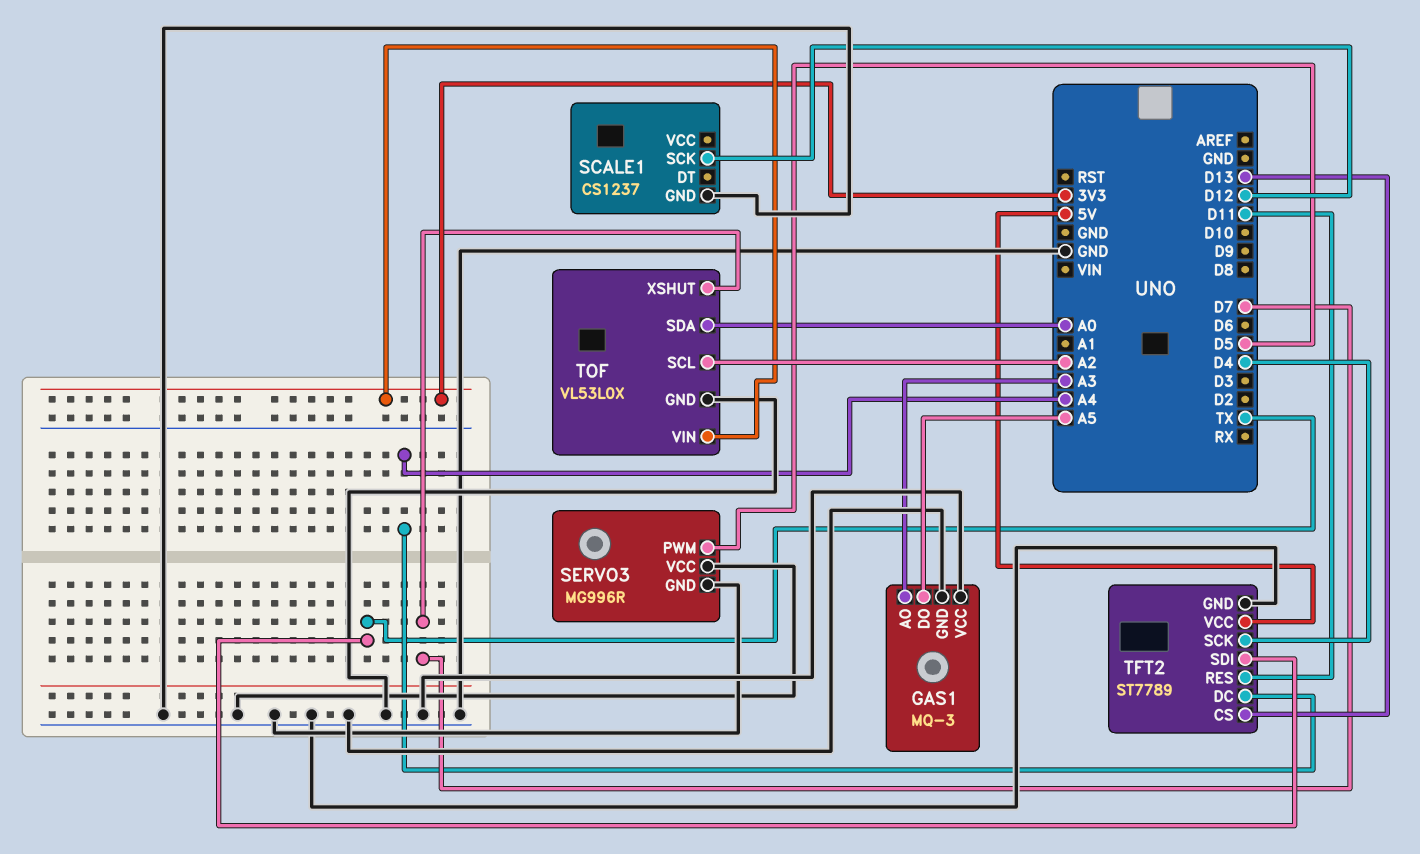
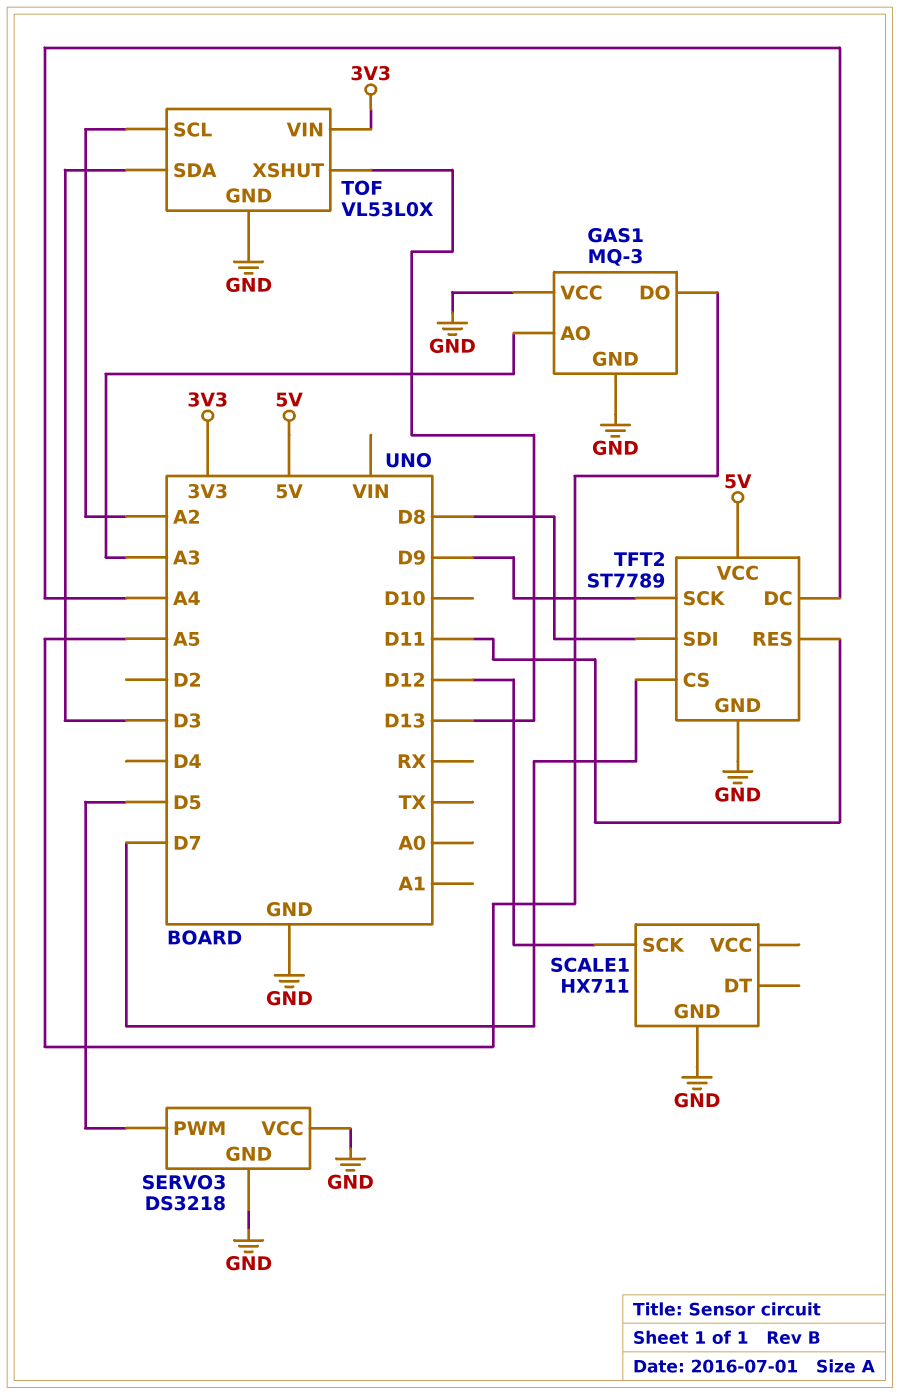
SCALE1: CS1237 -> HX711
SERVO3: MG996R -> DS3218
TFT2 pin CS: D13 -> D7
TFT2 pin SCK: D4 -> D9
TFT2 pin SDI: TX -> D8
TOF pin SDA: A0 -> D3
TOF pin XSHUT: D7 -> D13

